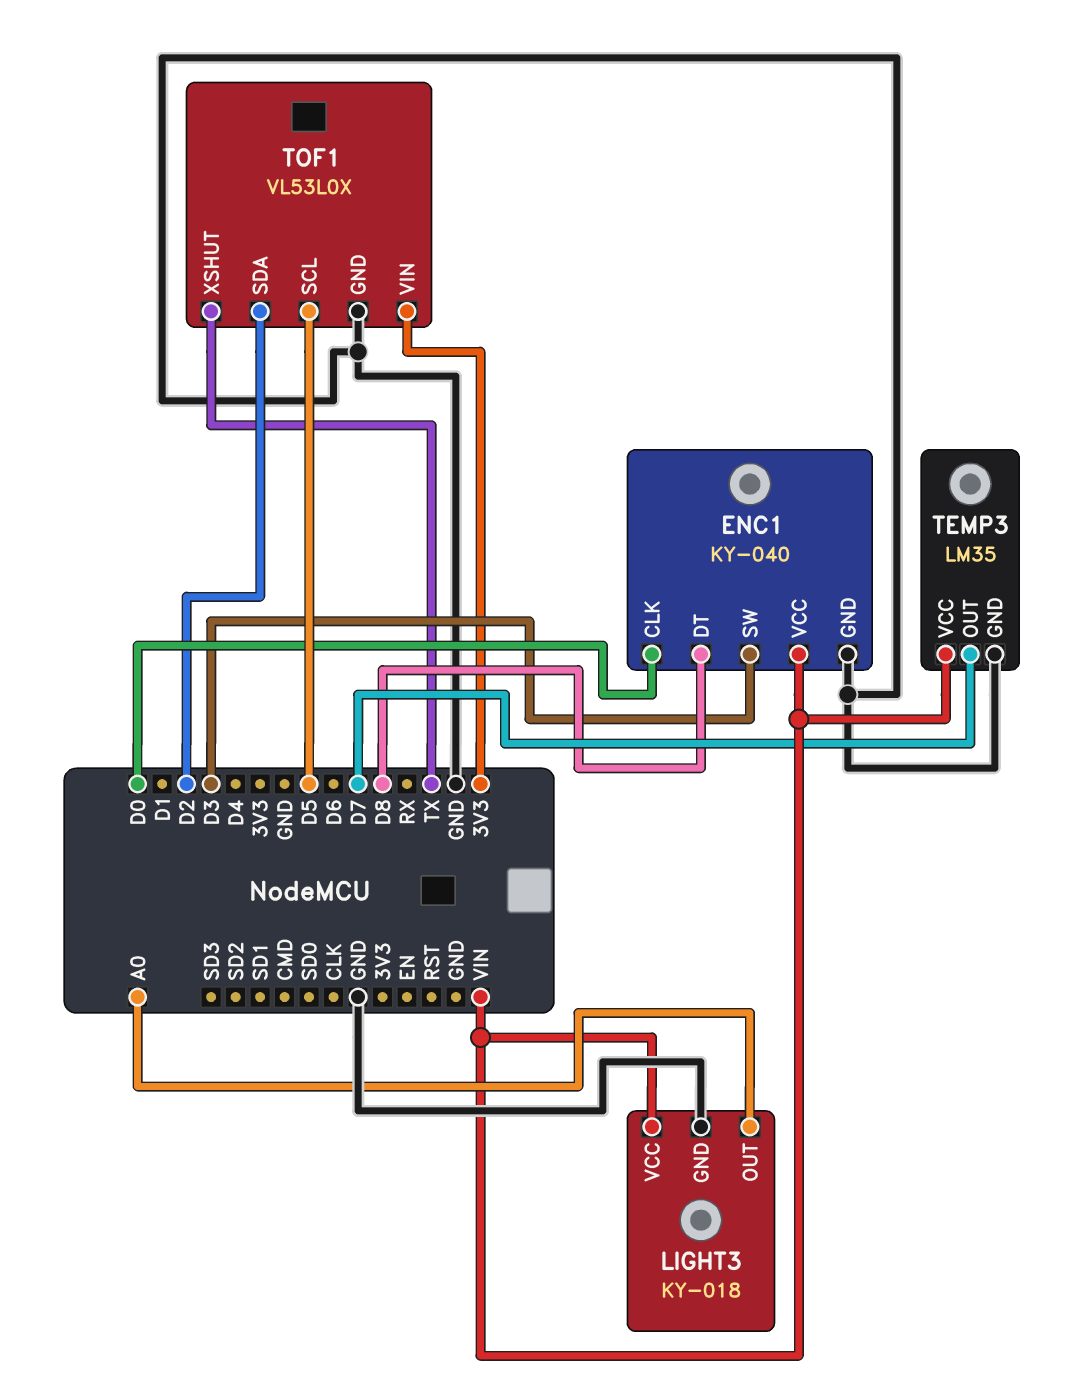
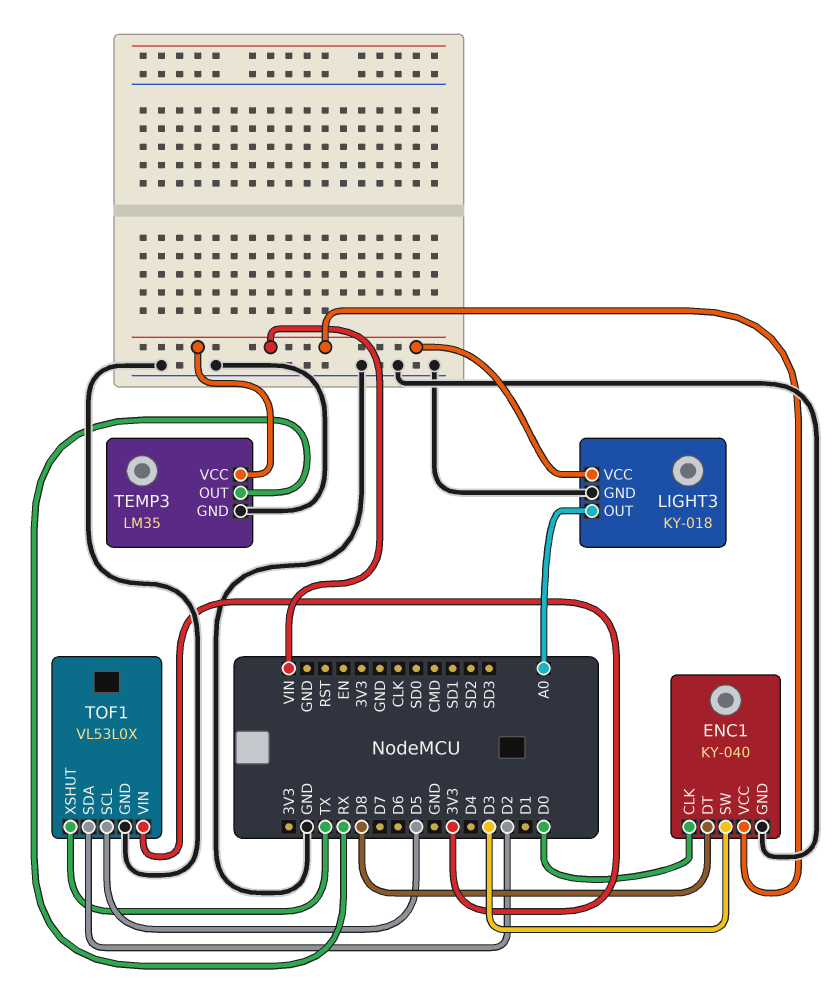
TEMP3 pin OUT: D7 -> RX

